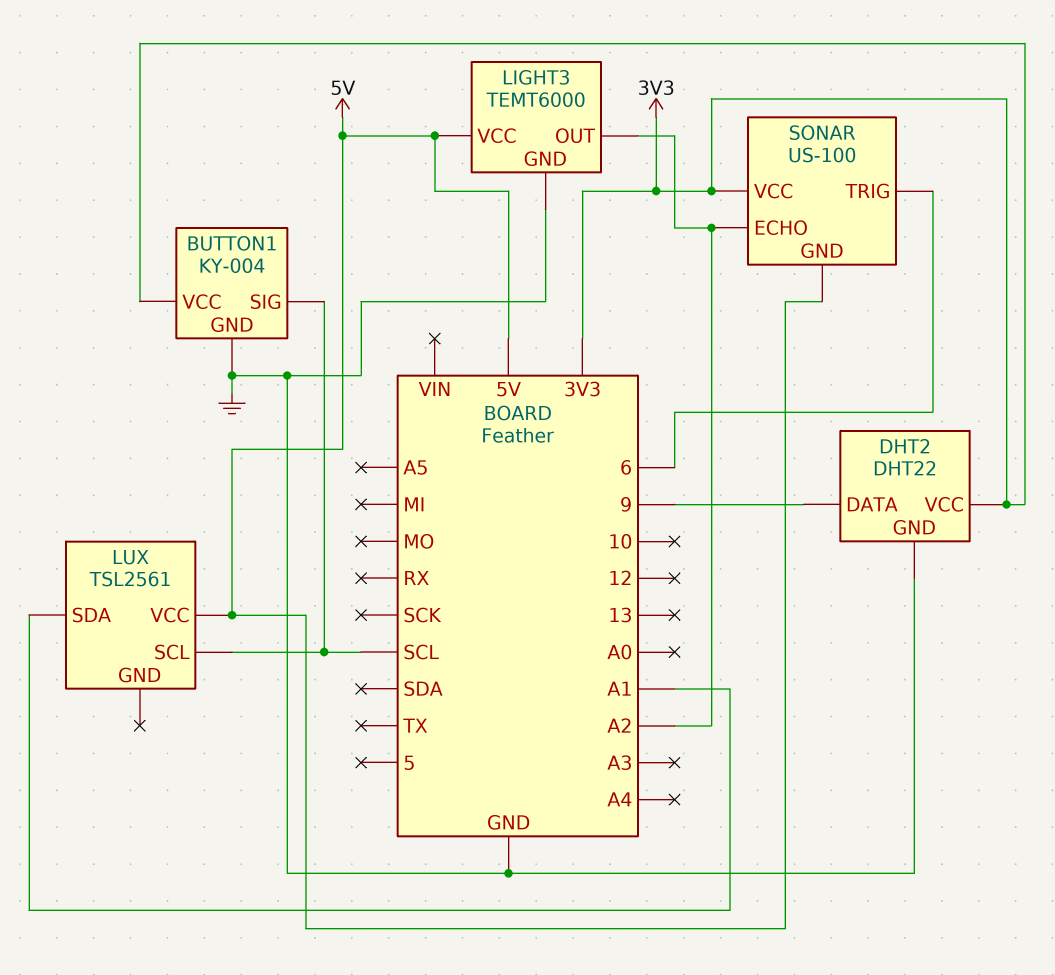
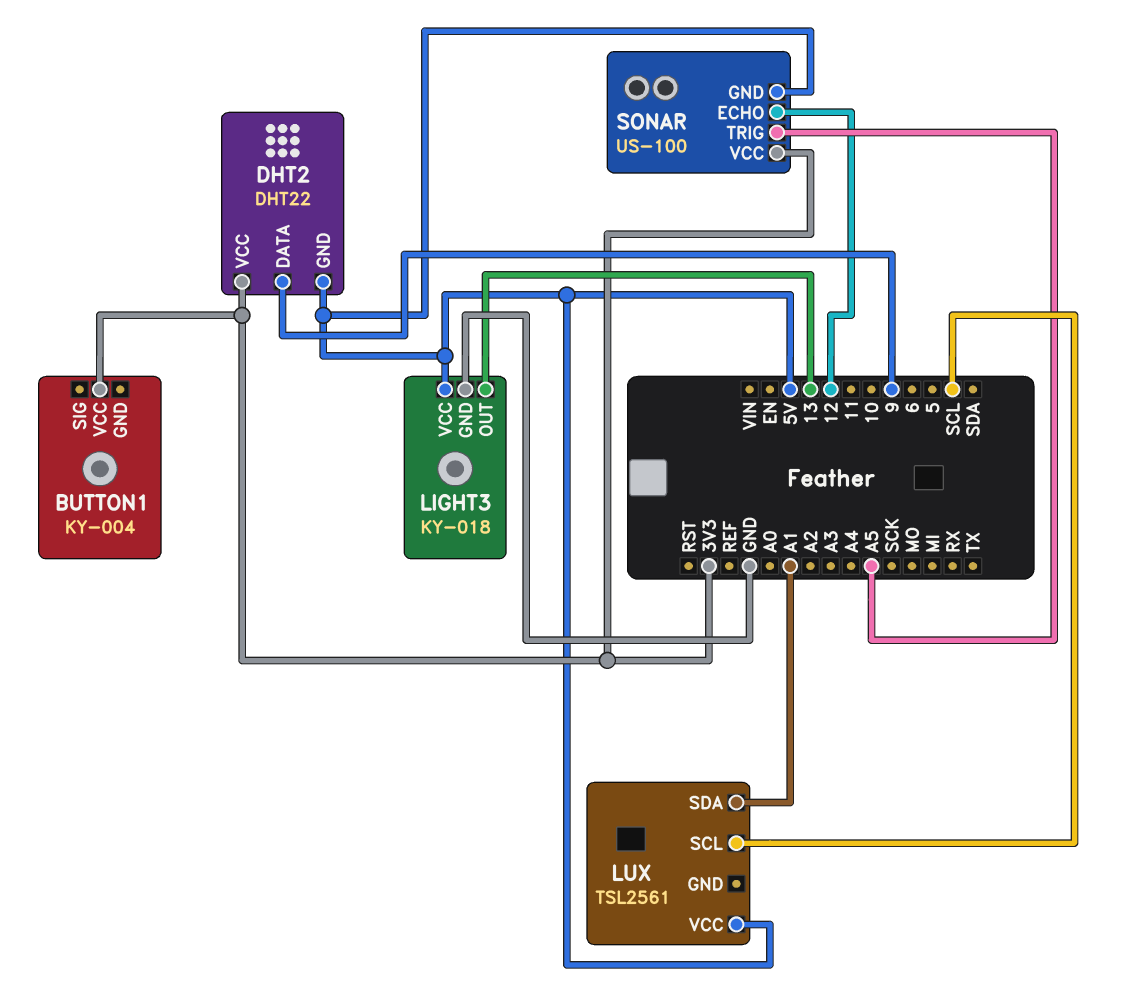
BUTTON1 pin GND: GND -> none
BUTTON1 pin SIG: SCL -> none
DHT2 pin GND: GND -> 5V
LIGHT3: TEMT6000 -> KY-018
LIGHT3 pin OUT: A2 -> 13
SONAR pin ECHO: A2 -> 12
SONAR pin TRIG: 6 -> A5

